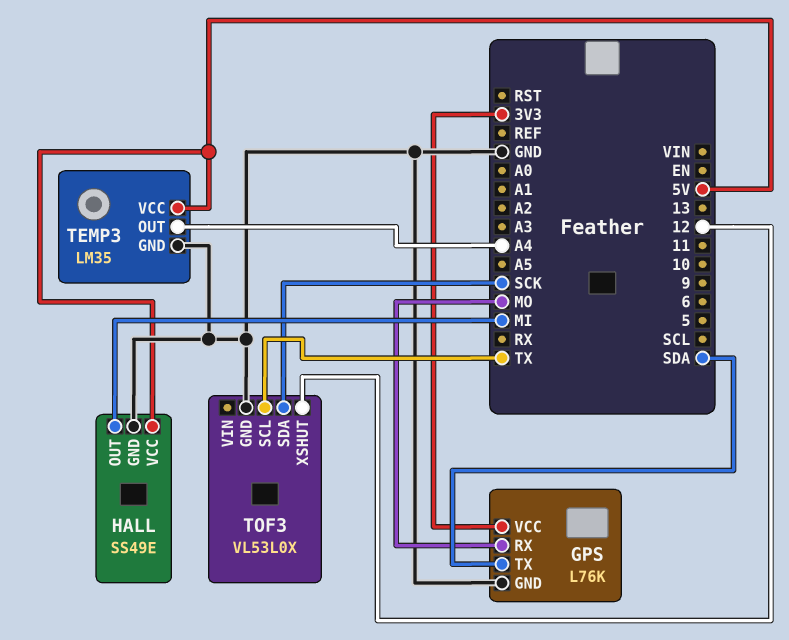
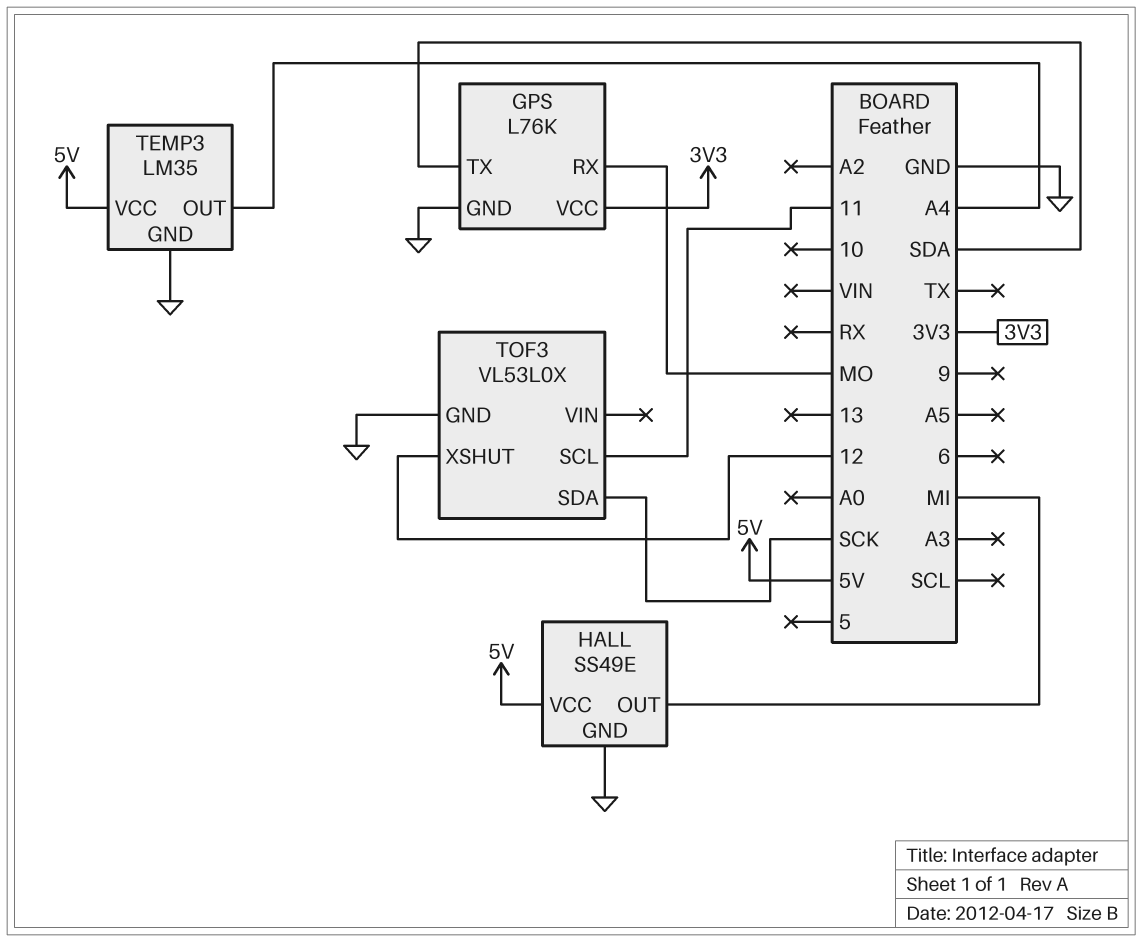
TOF3 pin SCL: TX -> 11

